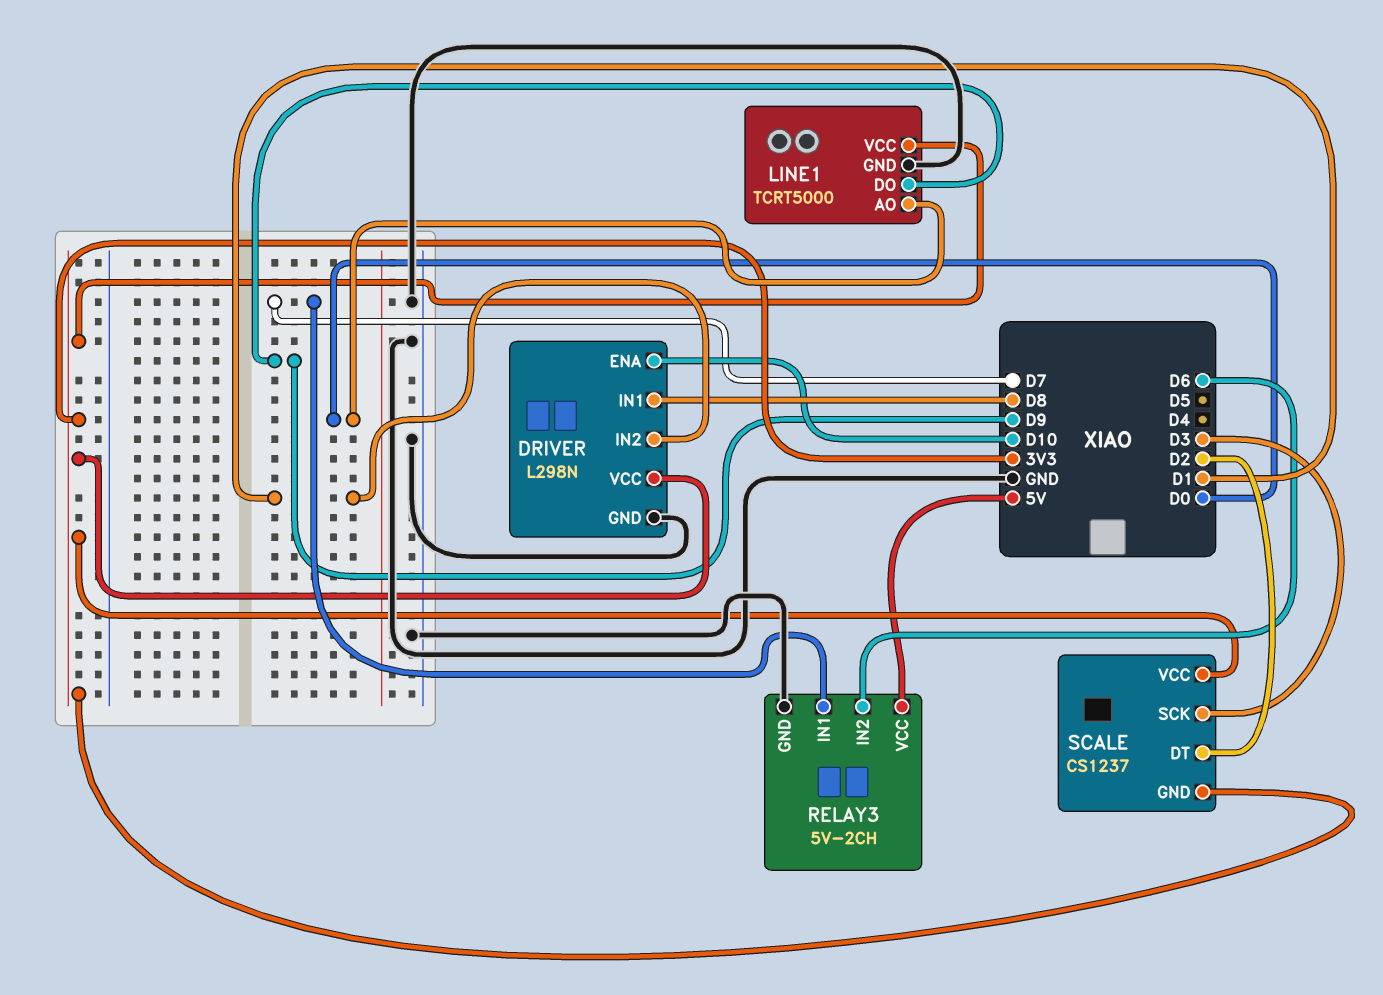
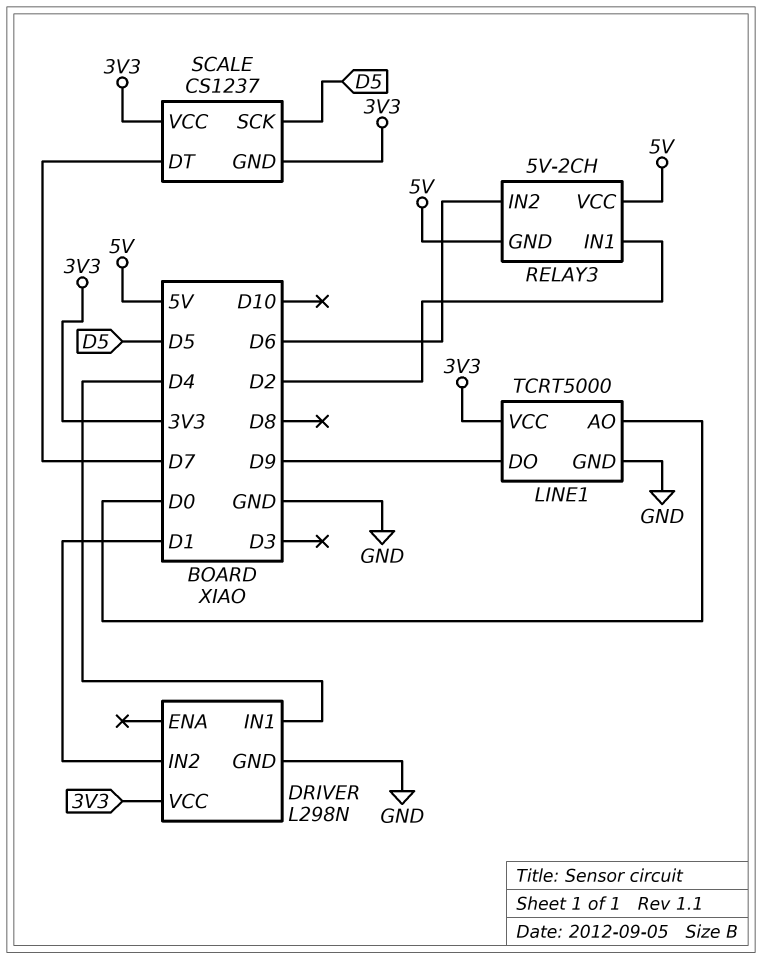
DRIVER pin ENA: D10 -> none
DRIVER pin IN1: D8 -> D4
RELAY3 pin GND: GND -> 5V
RELAY3 pin IN1: D7 -> D2
SCALE pin DT: D2 -> D7
SCALE pin SCK: D3 -> D5

